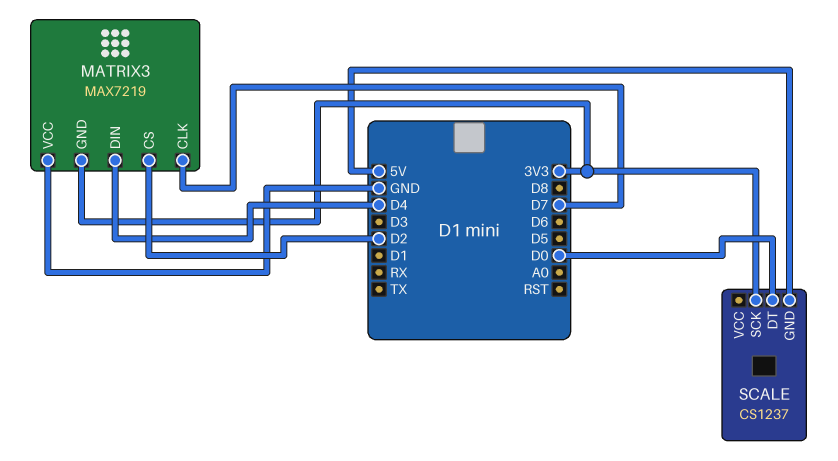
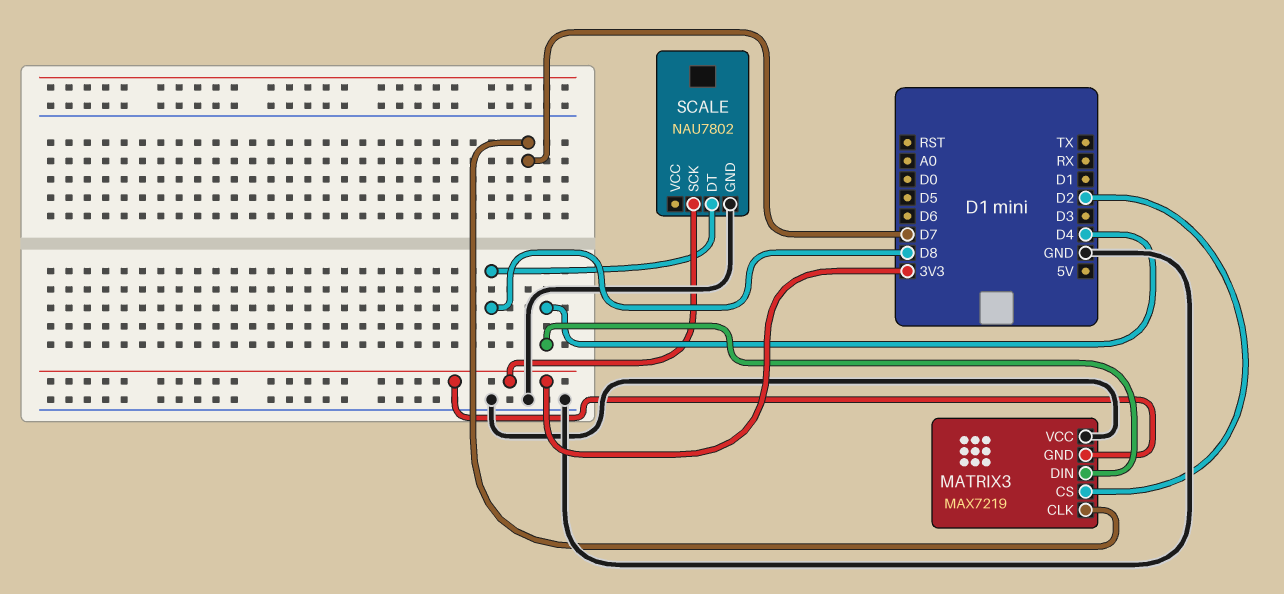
SCALE: CS1237 -> NAU7802
SCALE pin DT: D0 -> D8
SCALE pin GND: 5V -> GND

